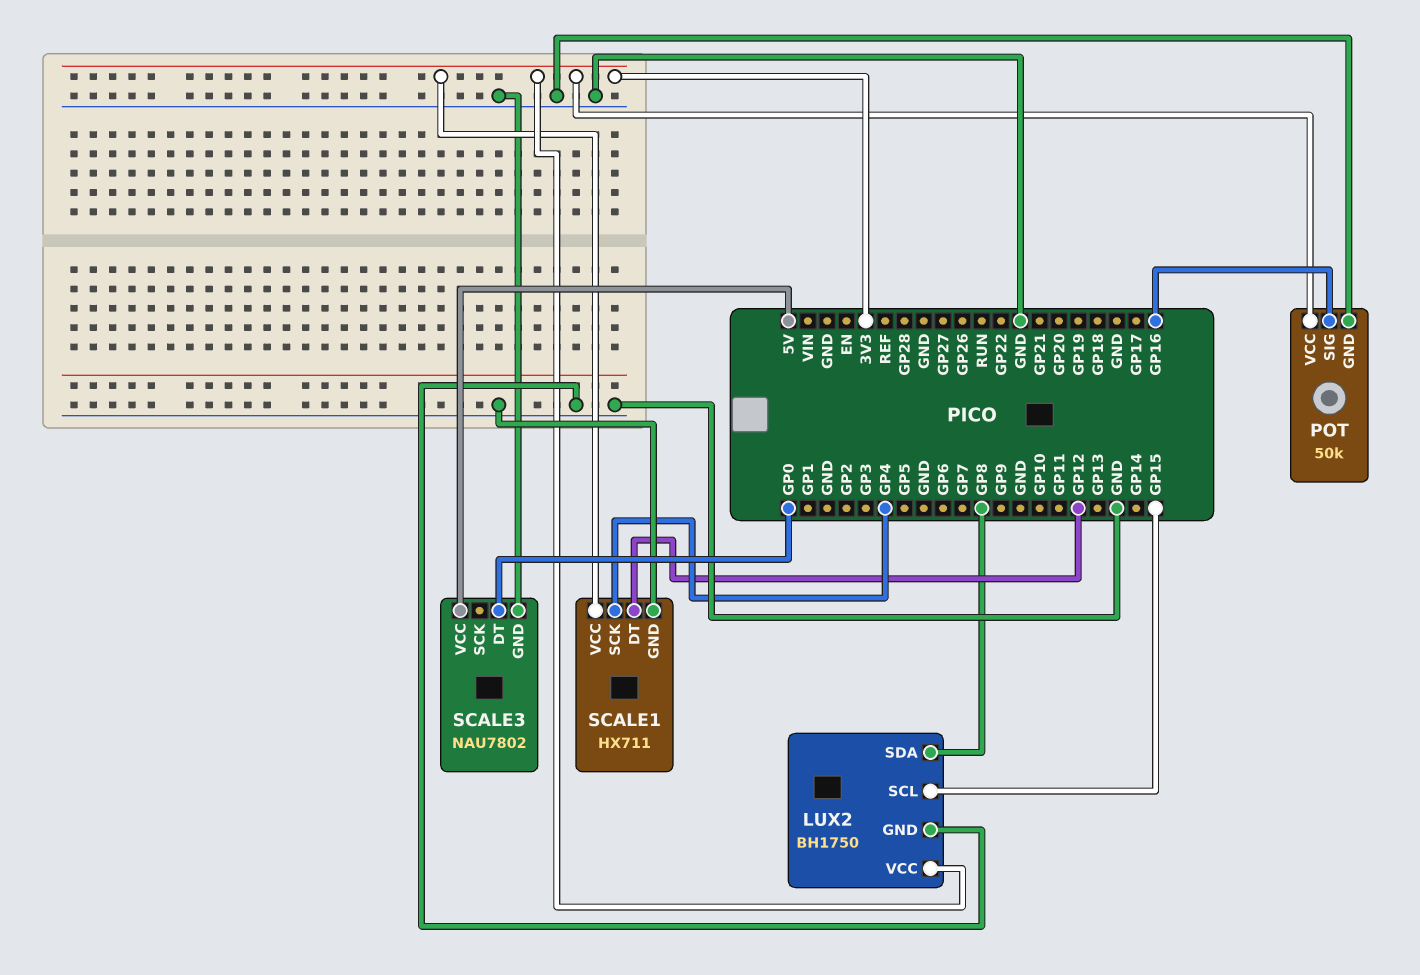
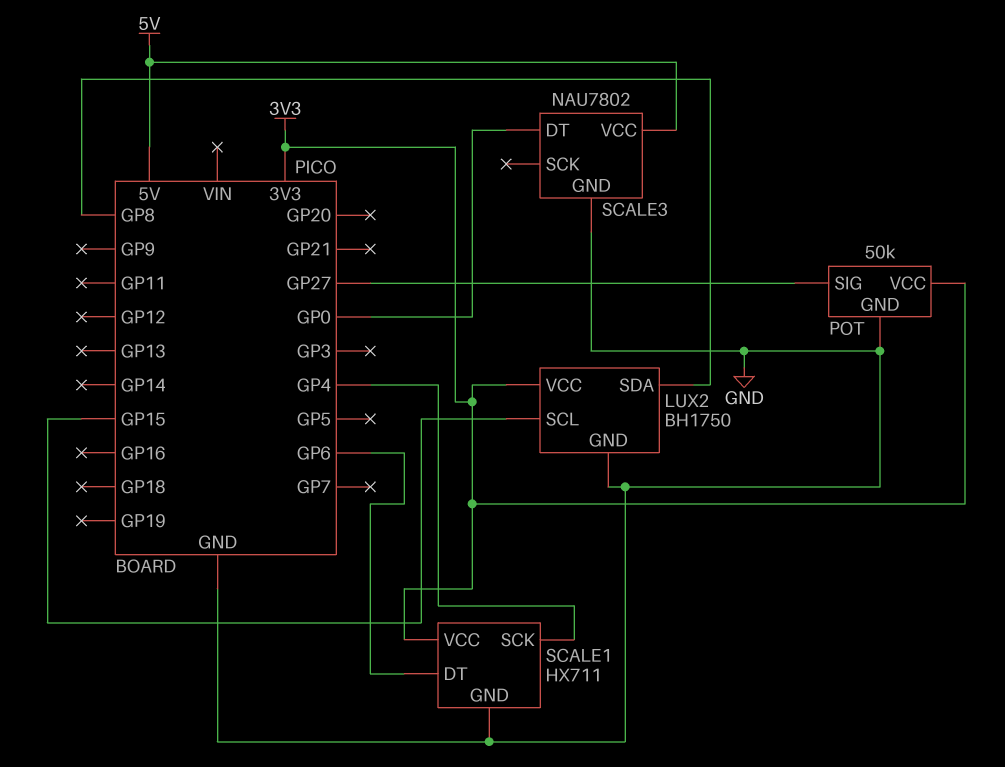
POT pin SIG: GP16 -> GP27
SCALE1 pin DT: GP12 -> GP6

